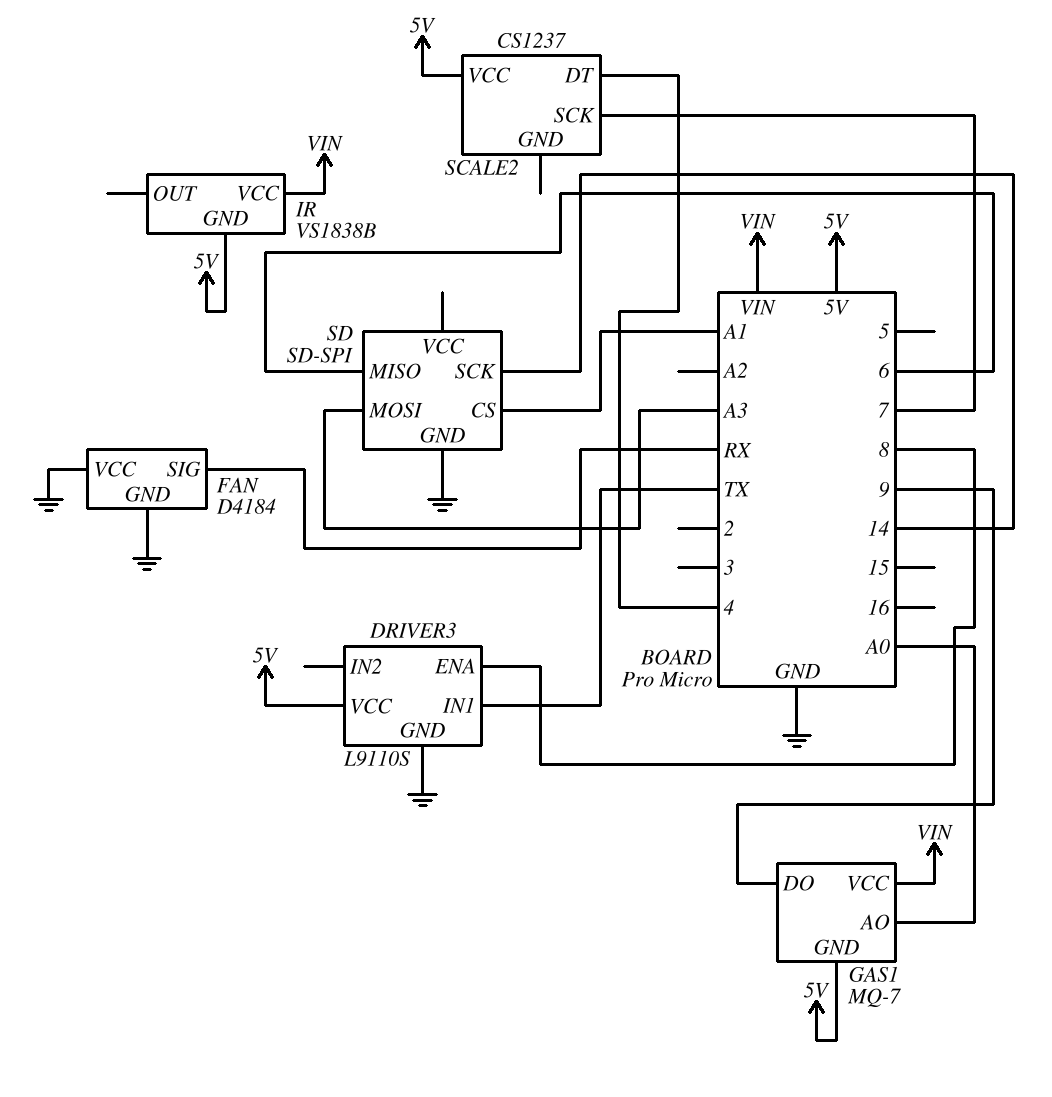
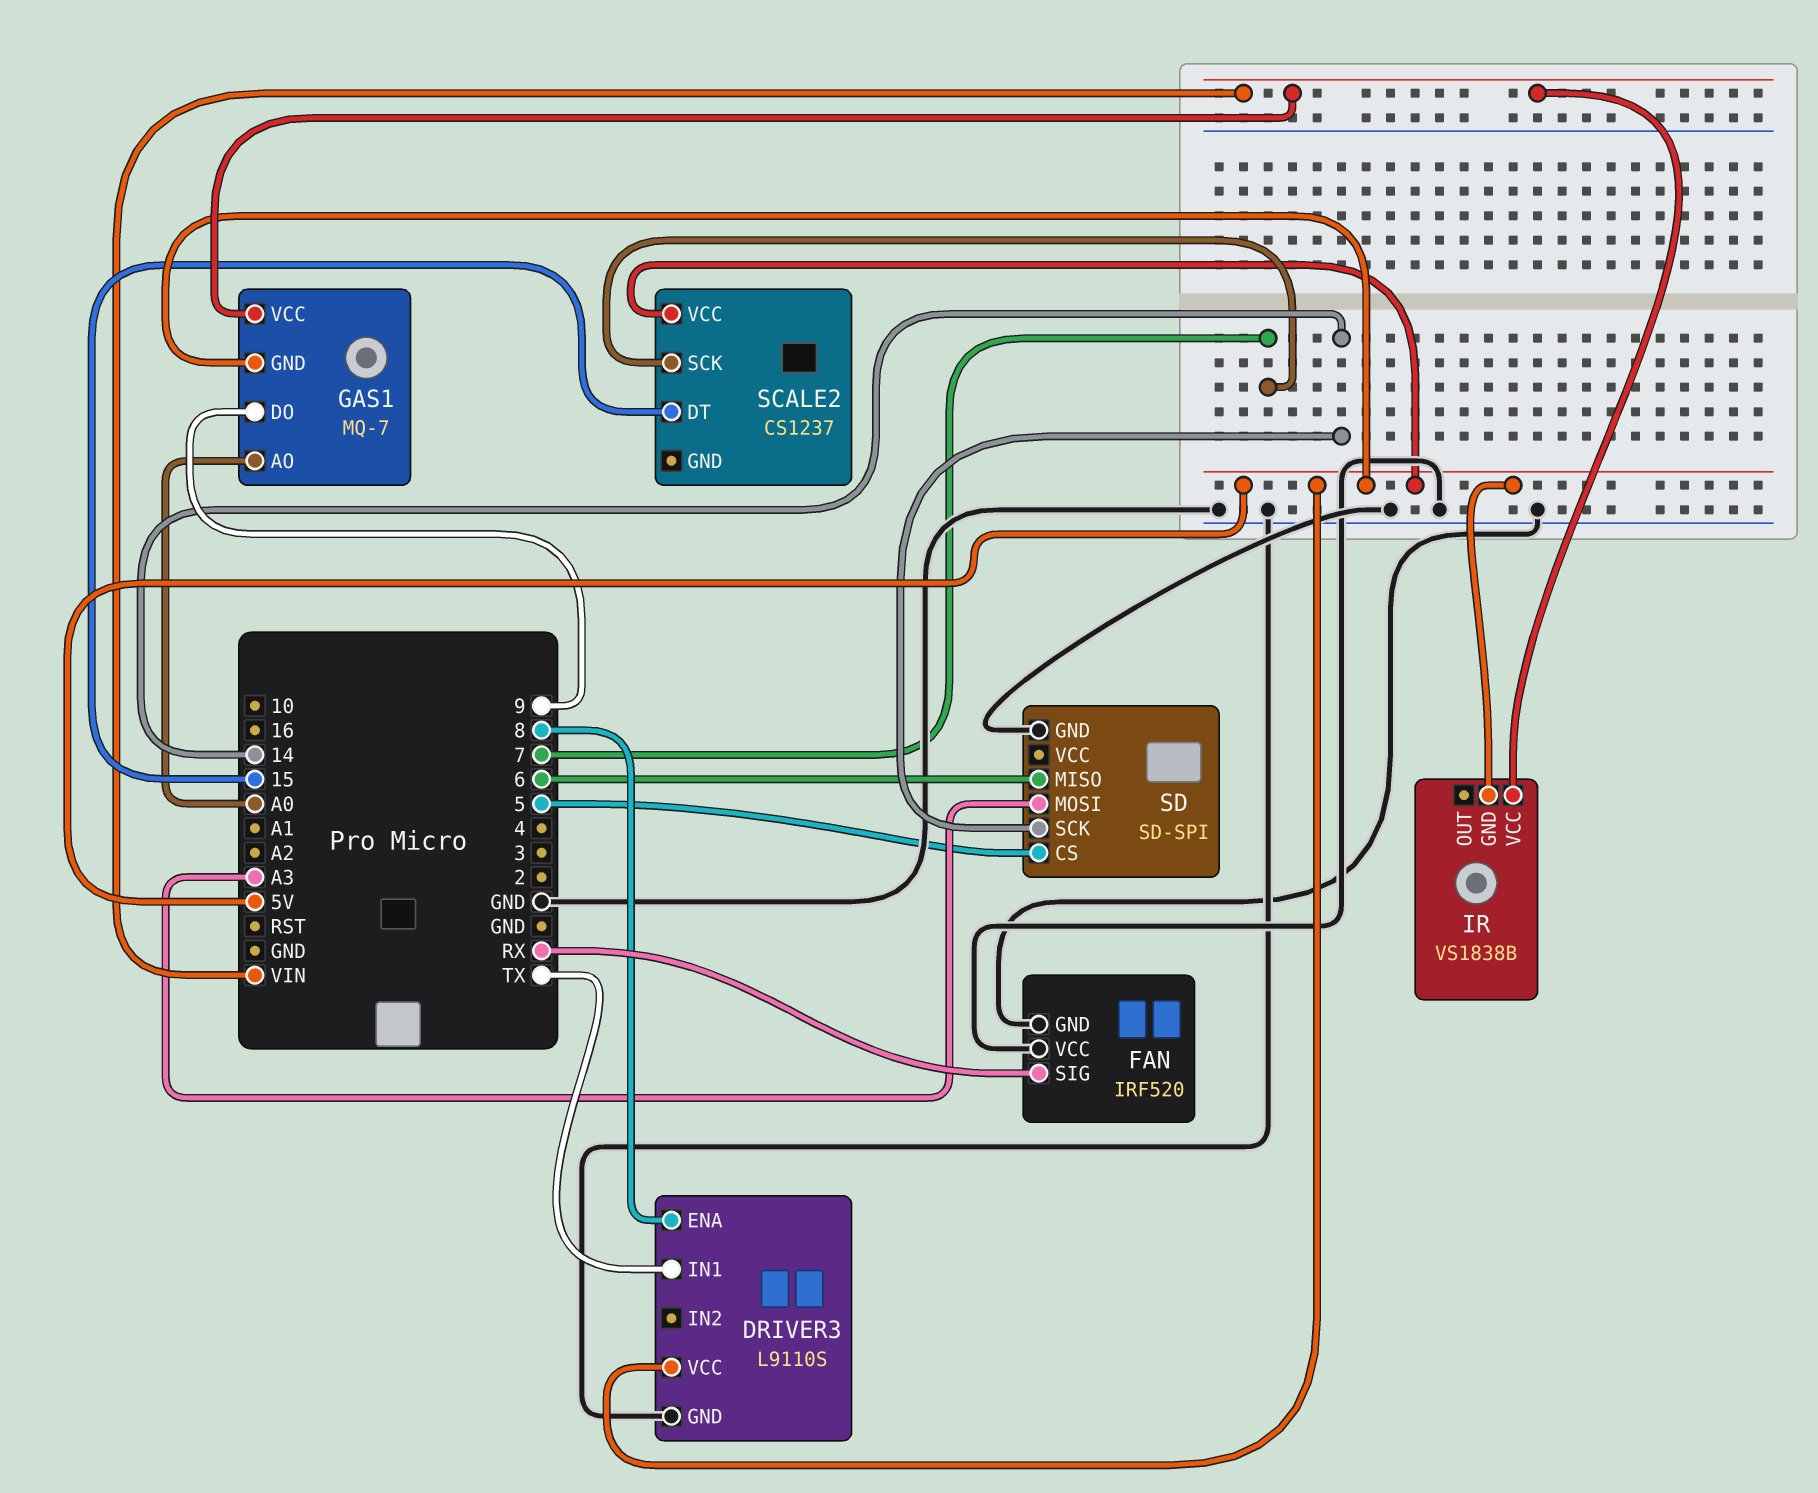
FAN: D4184 -> IRF520
SCALE2 pin DT: 4 -> 15
SD pin CS: A1 -> 5

